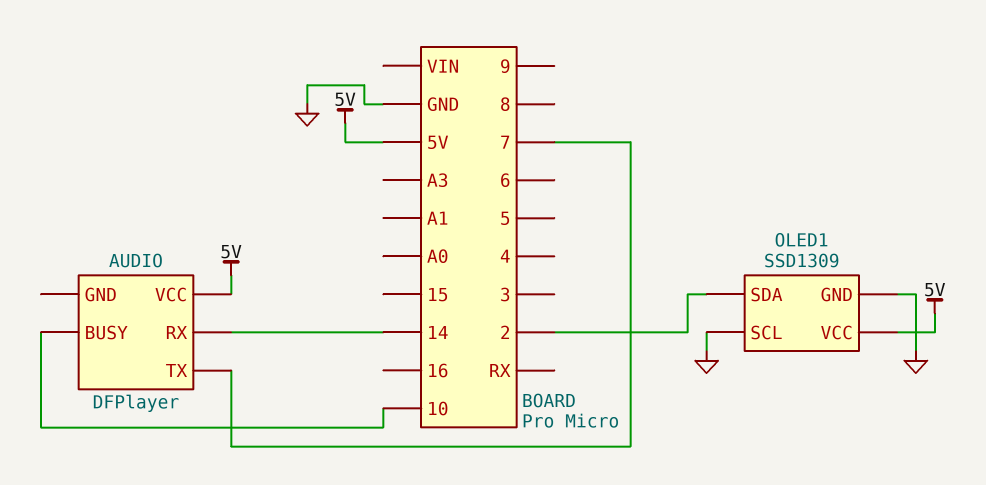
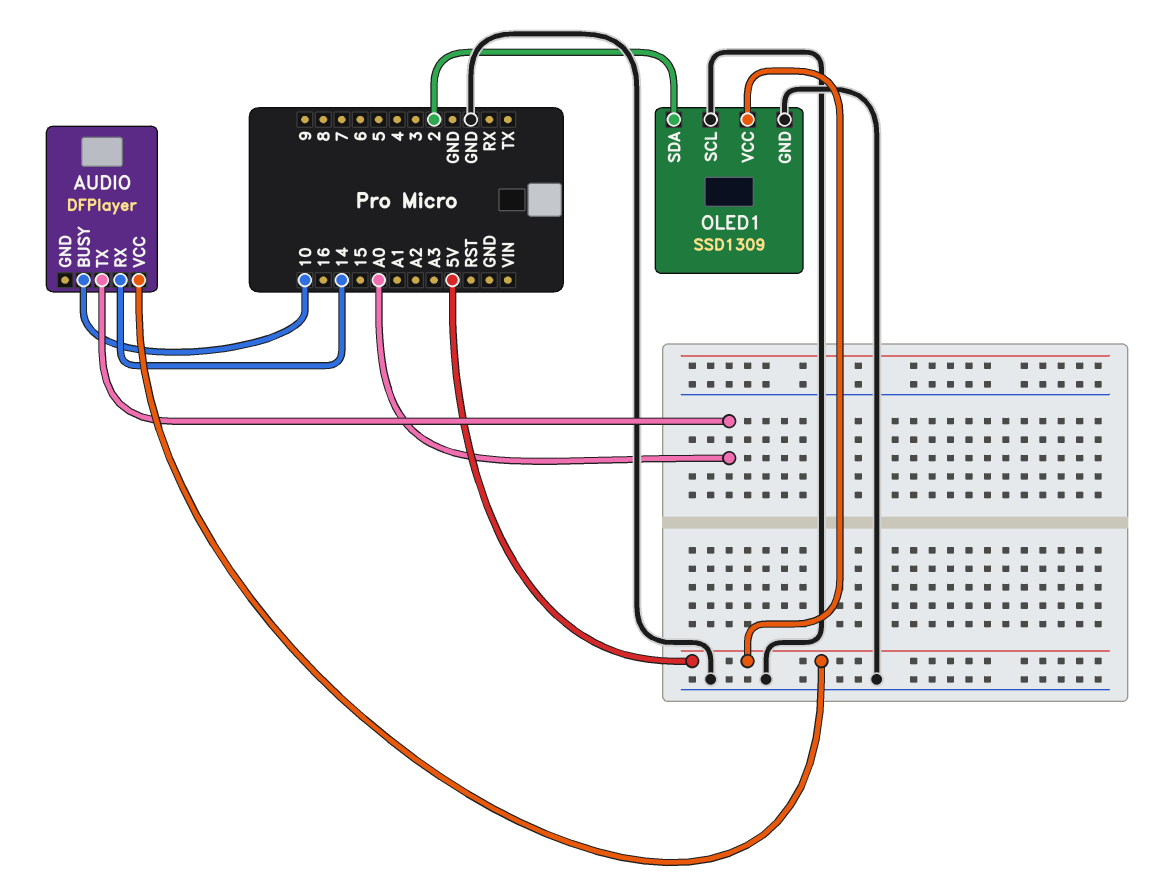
AUDIO pin TX: 7 -> A0

